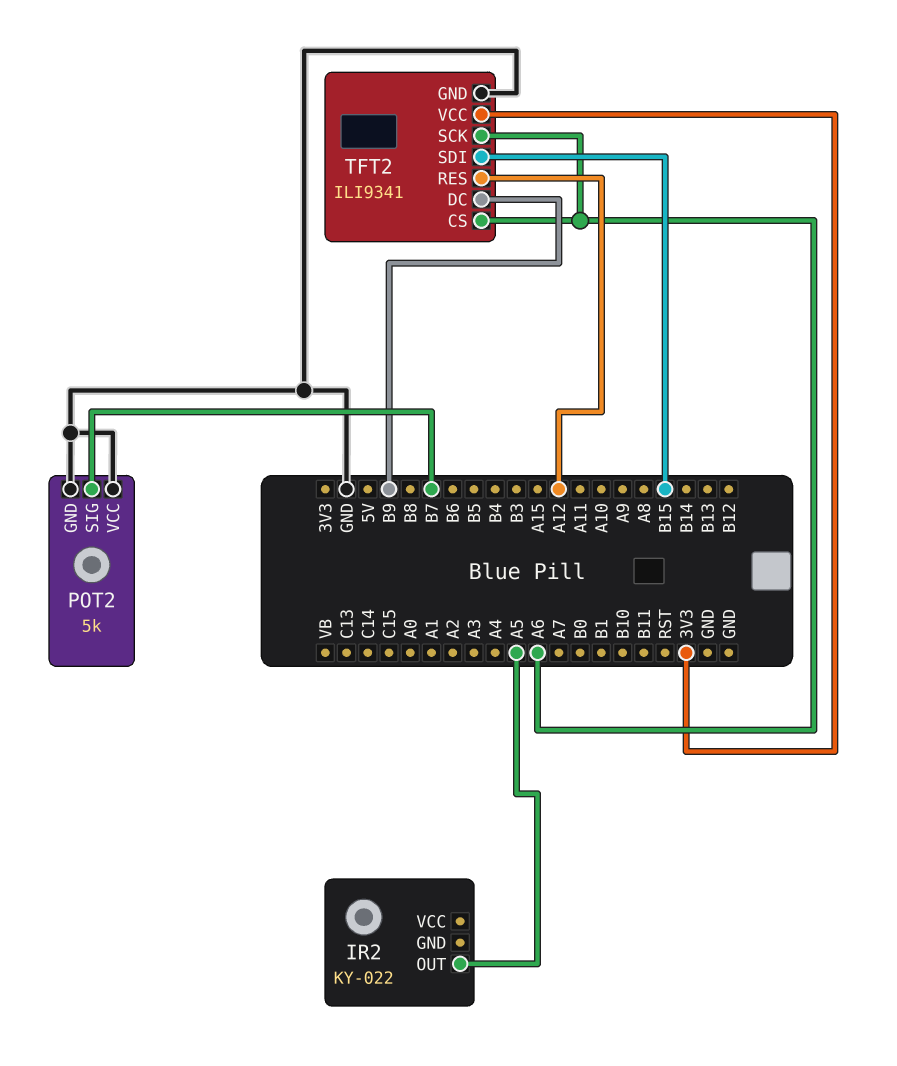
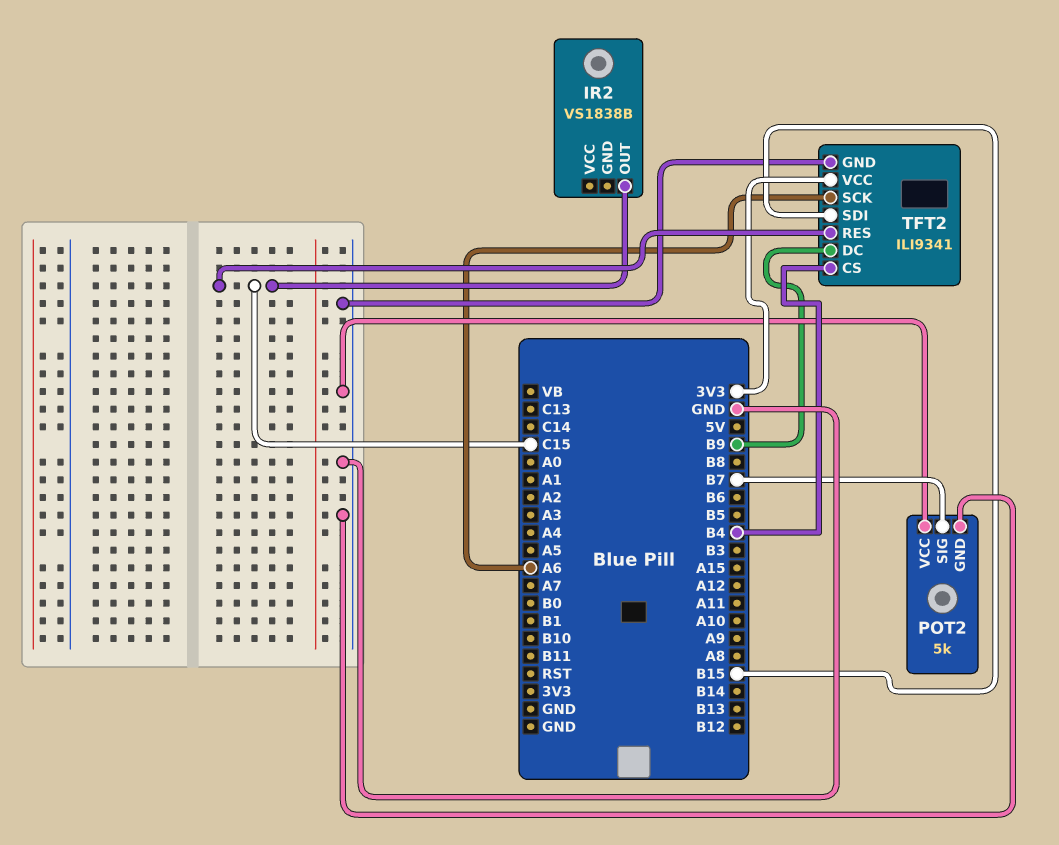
IR2: KY-022 -> VS1838B
IR2 pin OUT: A5 -> C15
TFT2 pin CS: A6 -> B4
TFT2 pin RES: A12 -> C15

